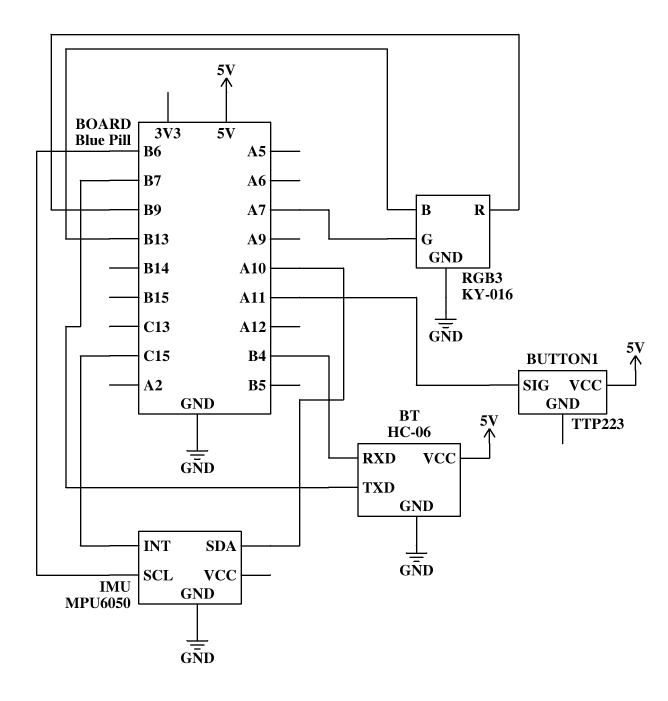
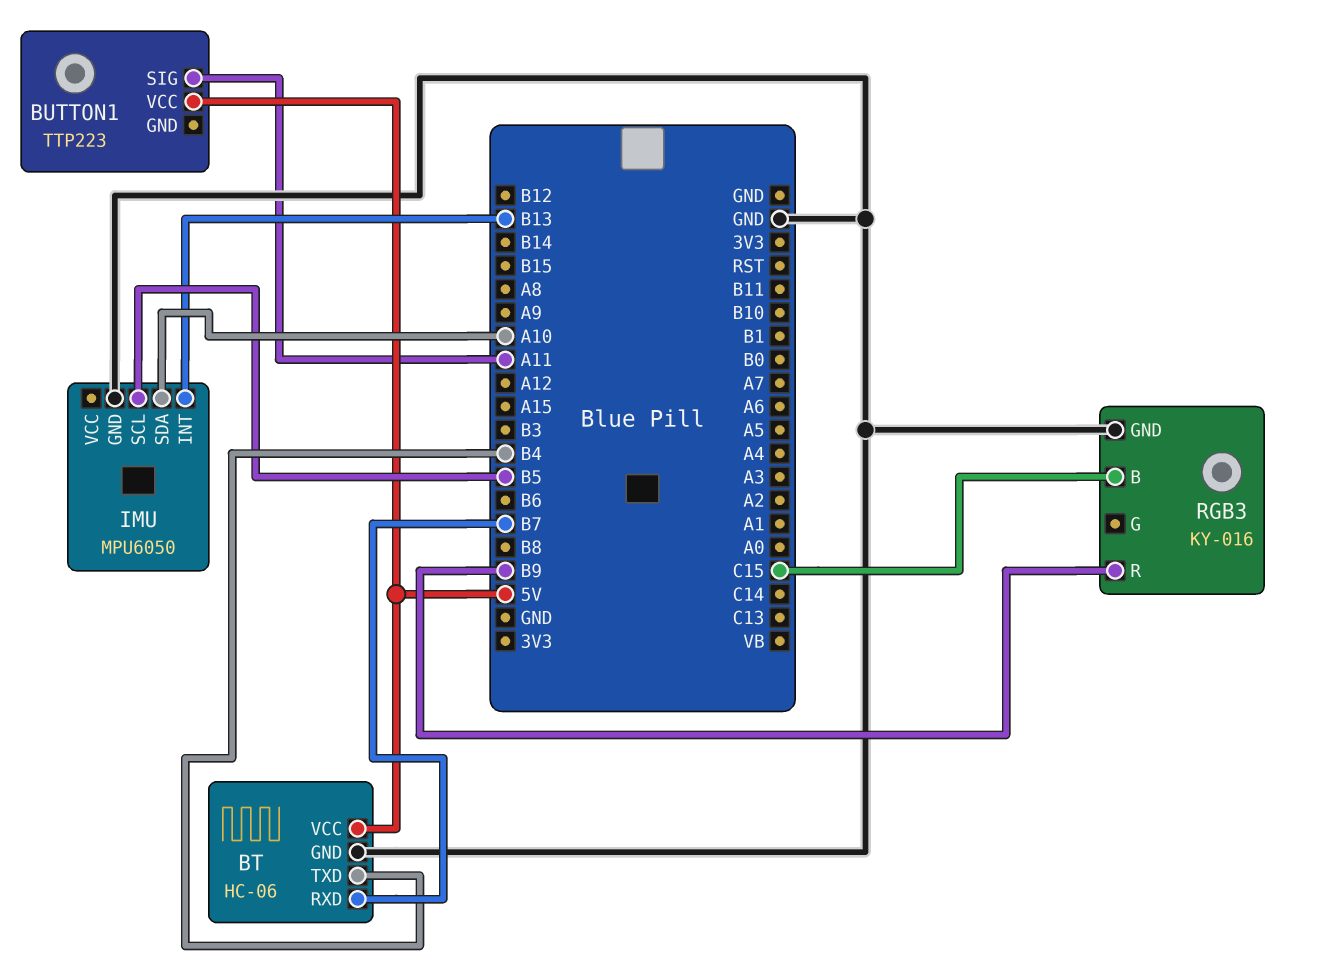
BT pin RXD: B4 -> B7
BT pin TXD: B7 -> B4
IMU pin INT: C15 -> B13
IMU pin SCL: B6 -> B5
RGB3 pin B: B13 -> C15
RGB3 pin G: A7 -> none

